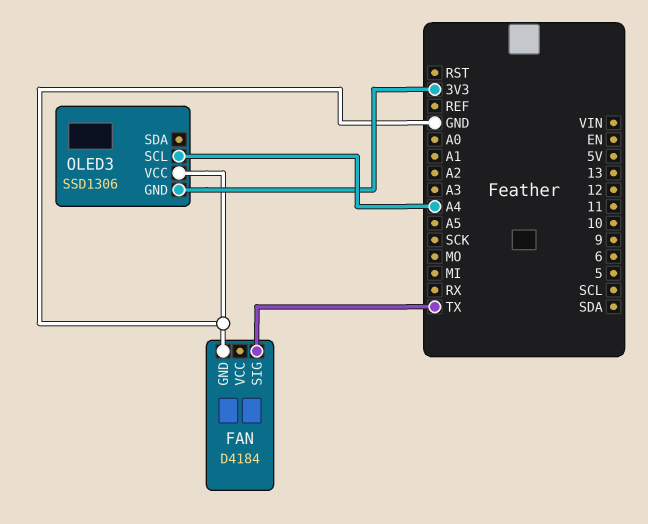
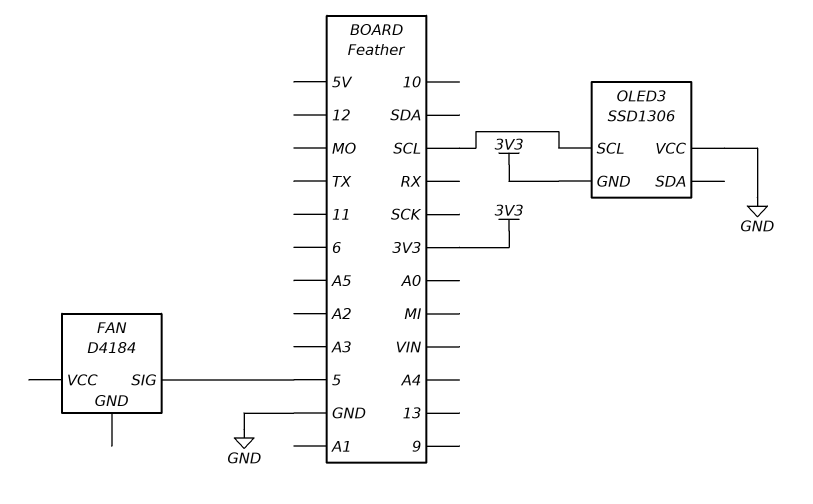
FAN pin GND: GND -> none
FAN pin SIG: TX -> 5
OLED3 pin SCL: A4 -> SCL

